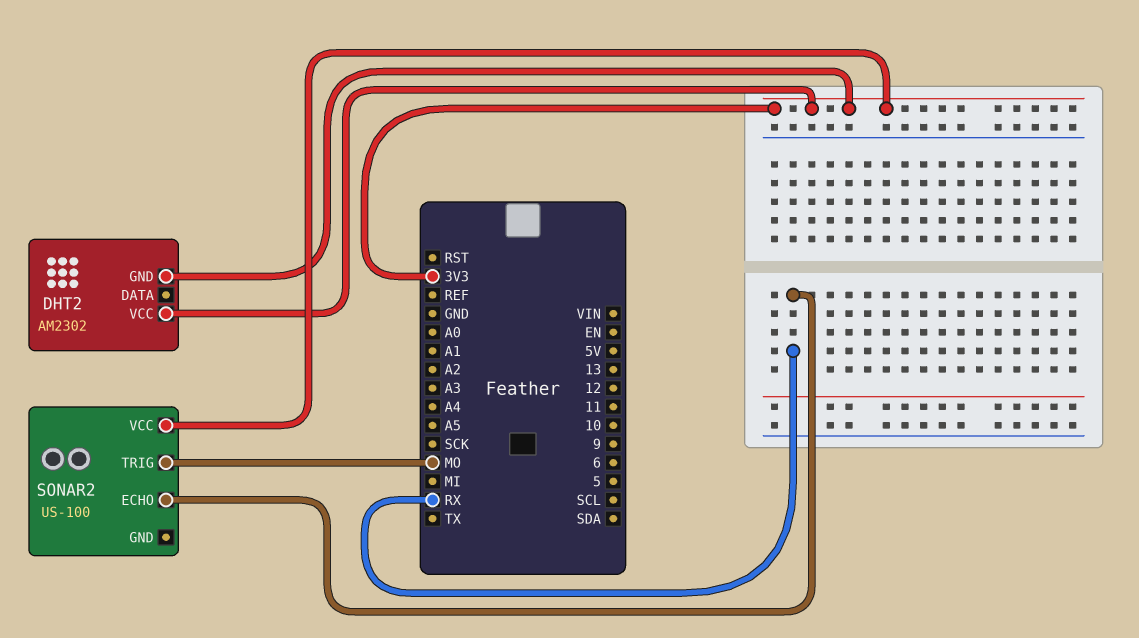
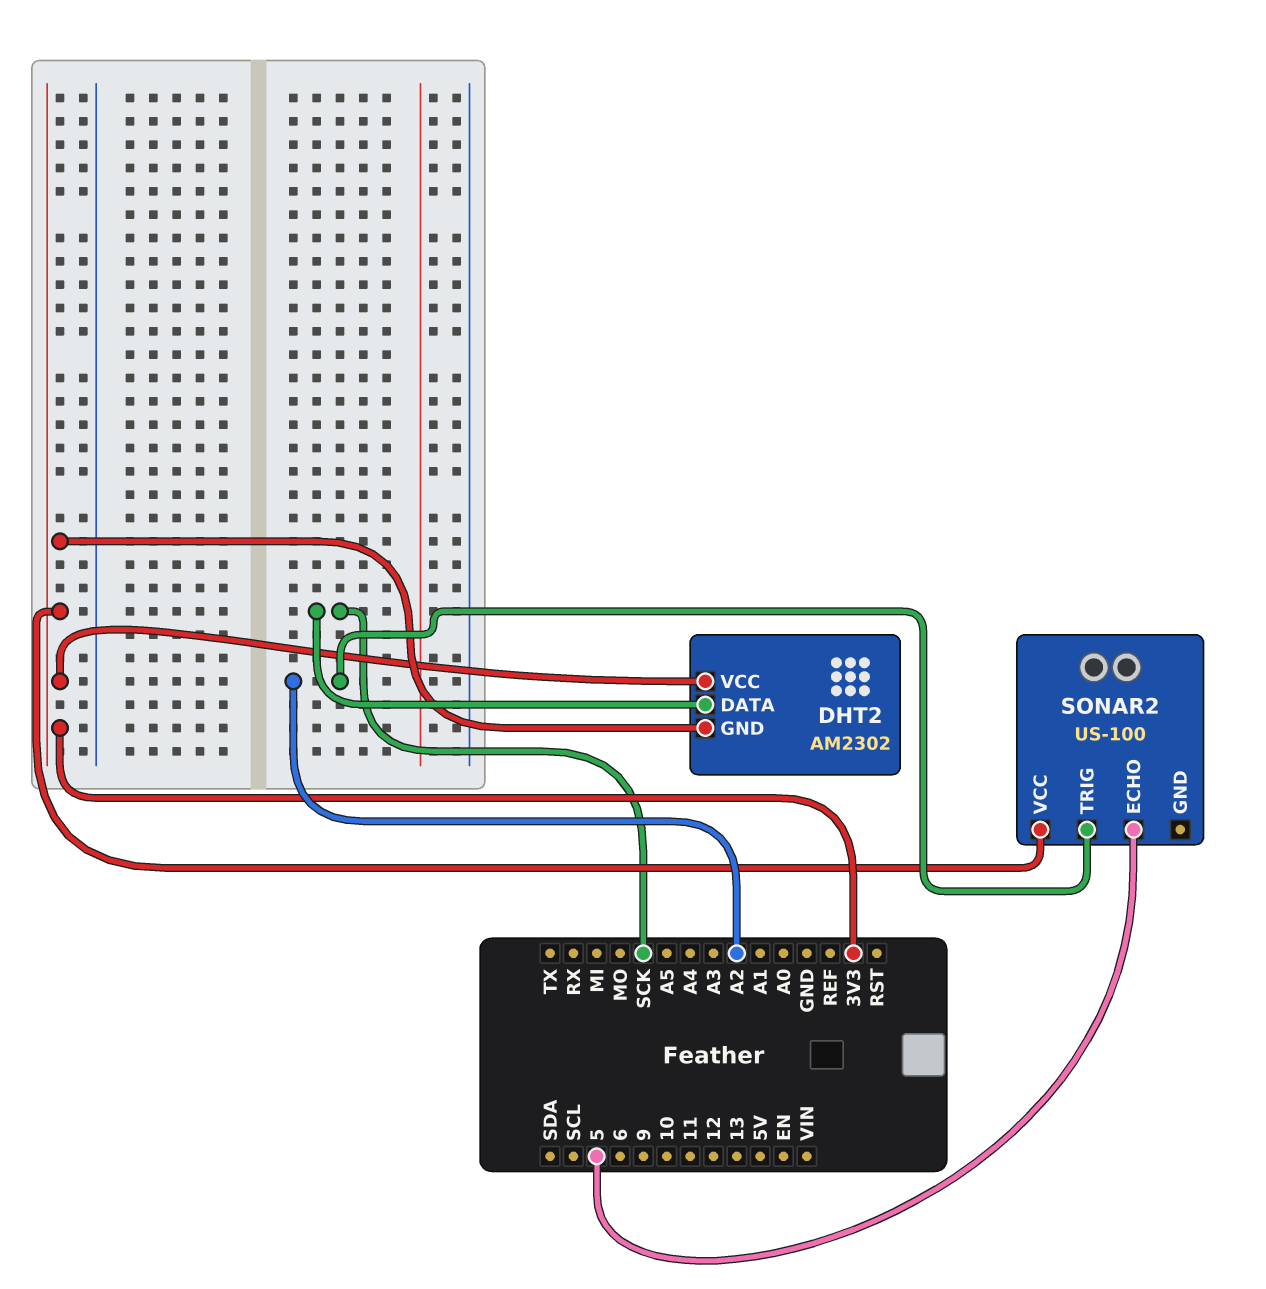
DHT2 pin DATA: none -> SCK
SONAR2 pin ECHO: RX -> 5
SONAR2 pin TRIG: MO -> A2

